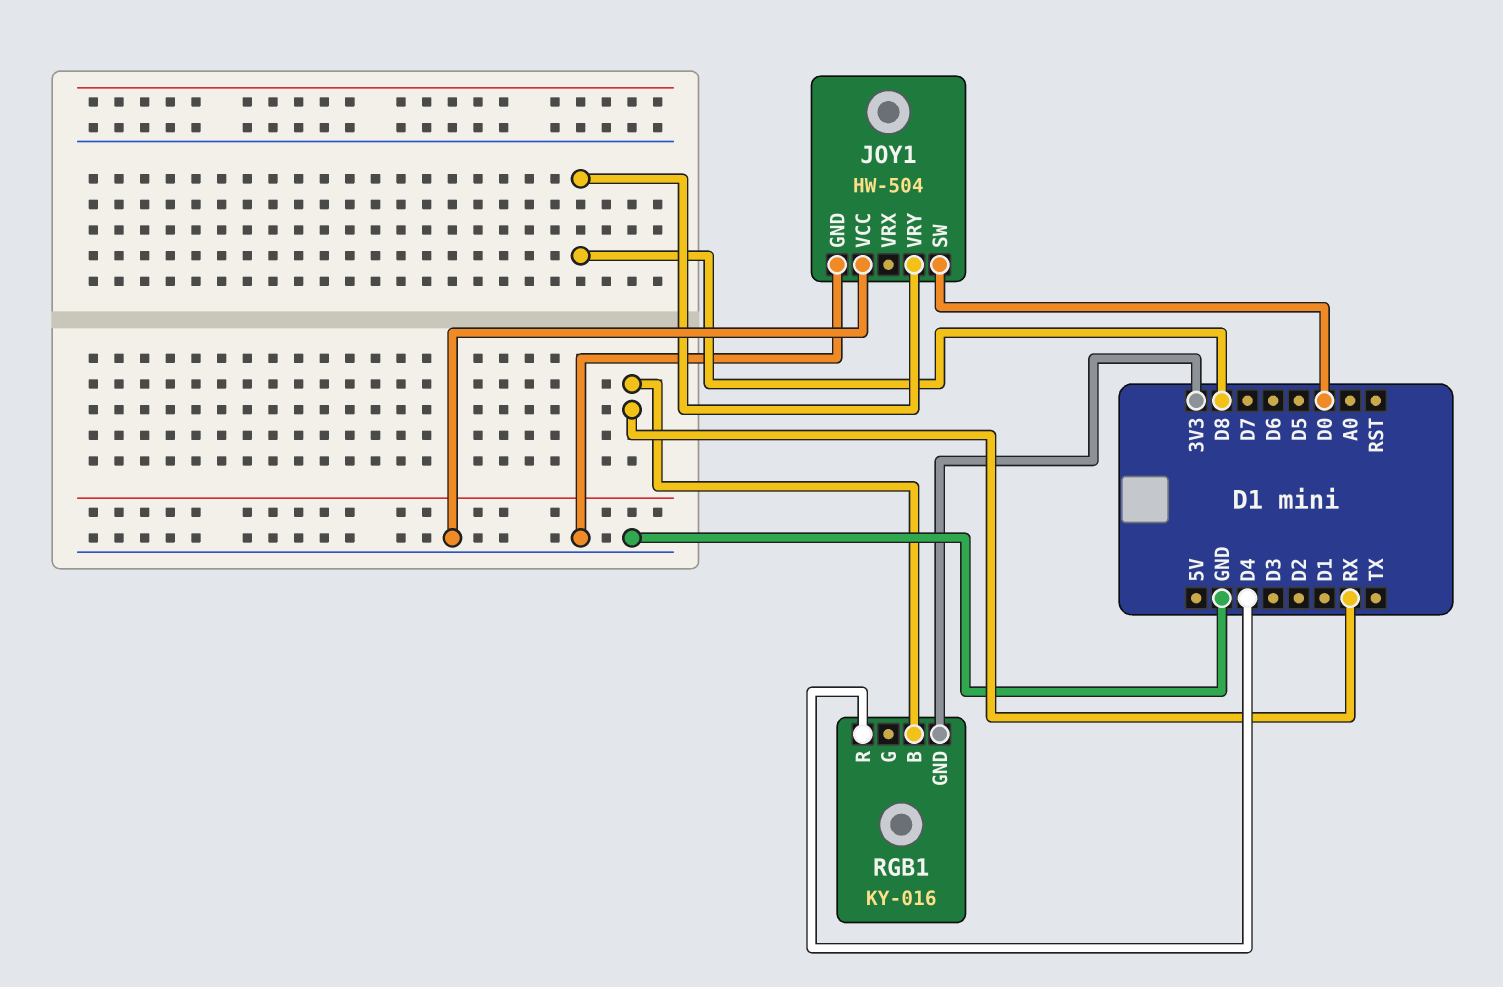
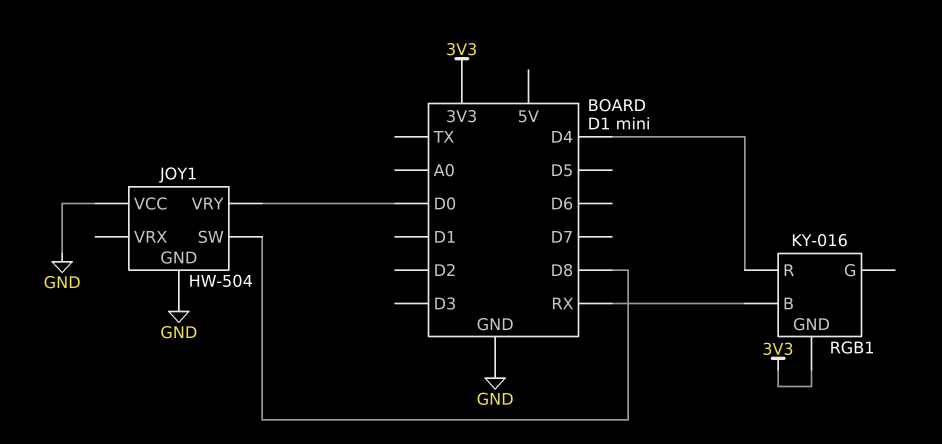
JOY1 pin SW: D0 -> D8
JOY1 pin VRY: D8 -> D0

